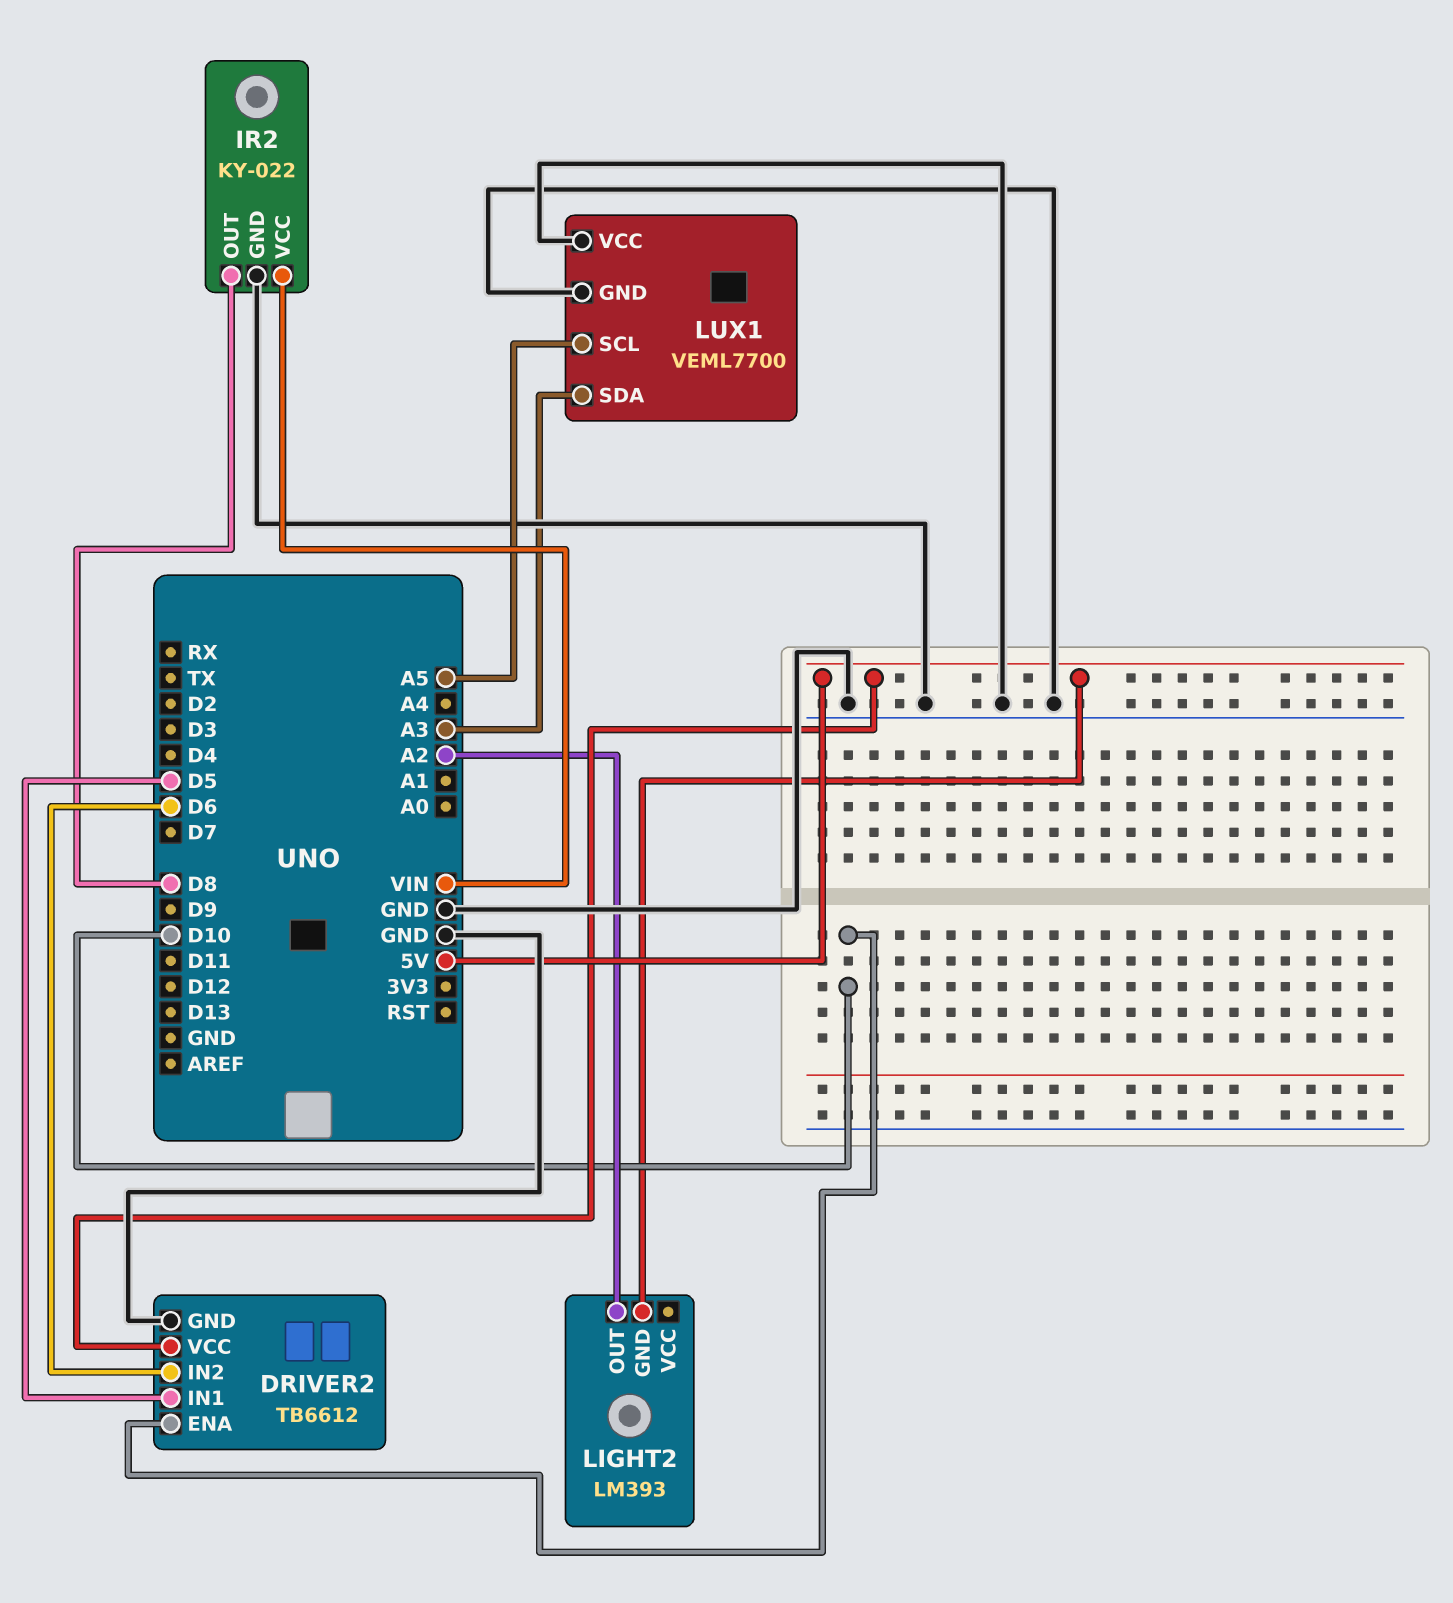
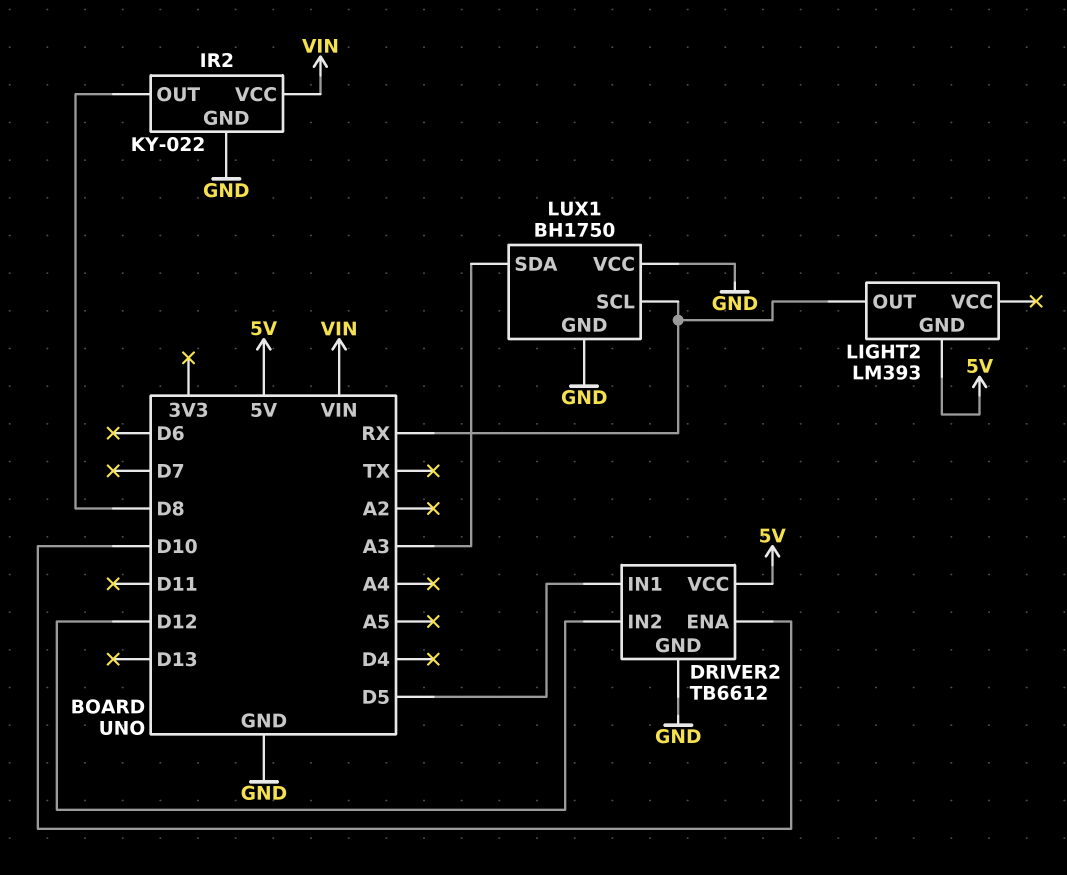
DRIVER2 pin IN2: D6 -> D12
LIGHT2 pin OUT: A2 -> RX
LUX1: VEML7700 -> BH1750
LUX1 pin SCL: A5 -> RX

